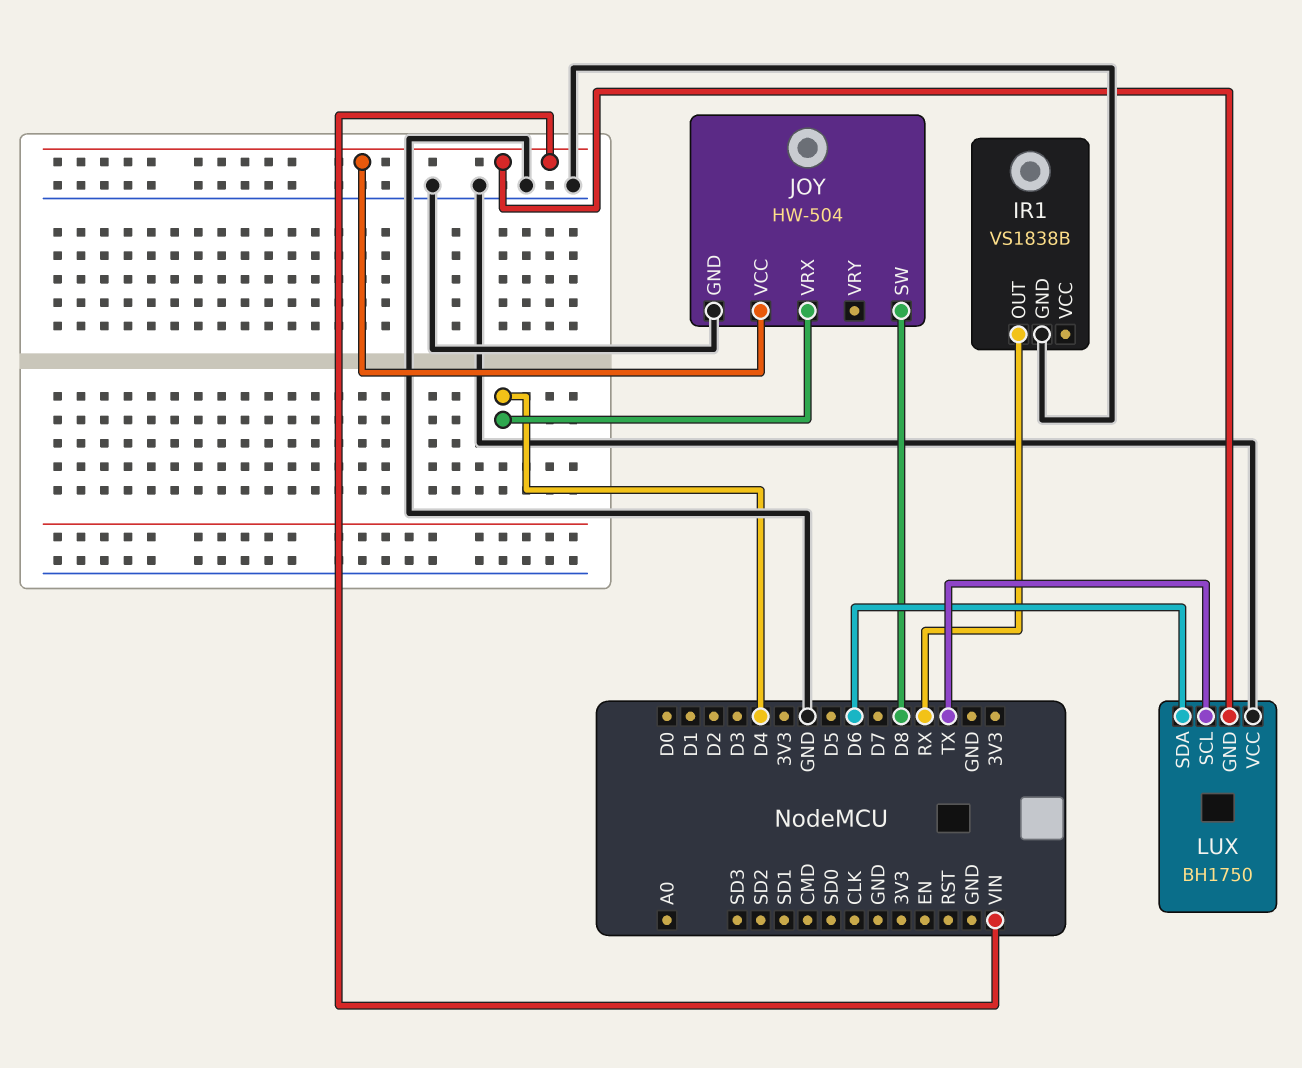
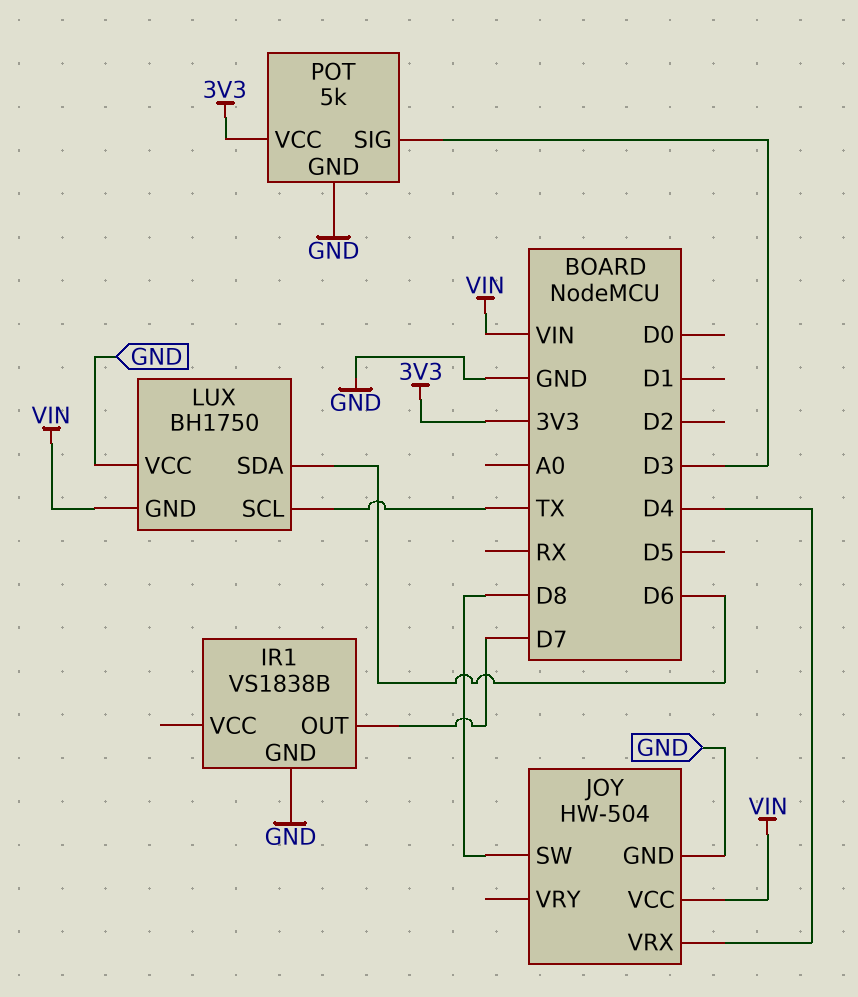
IR1 pin OUT: RX -> D7
POT: none -> 5k
POT pin GND: none -> GND
POT pin SIG: none -> D3
POT pin VCC: none -> 3V3

